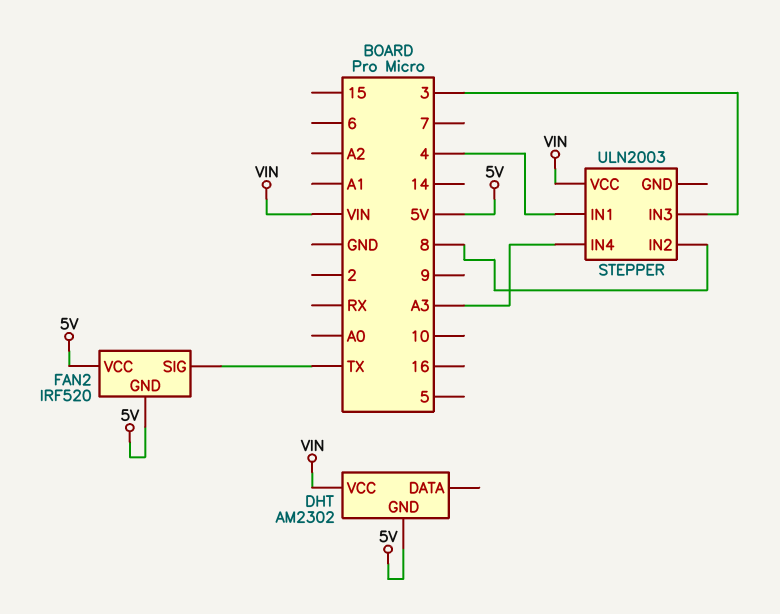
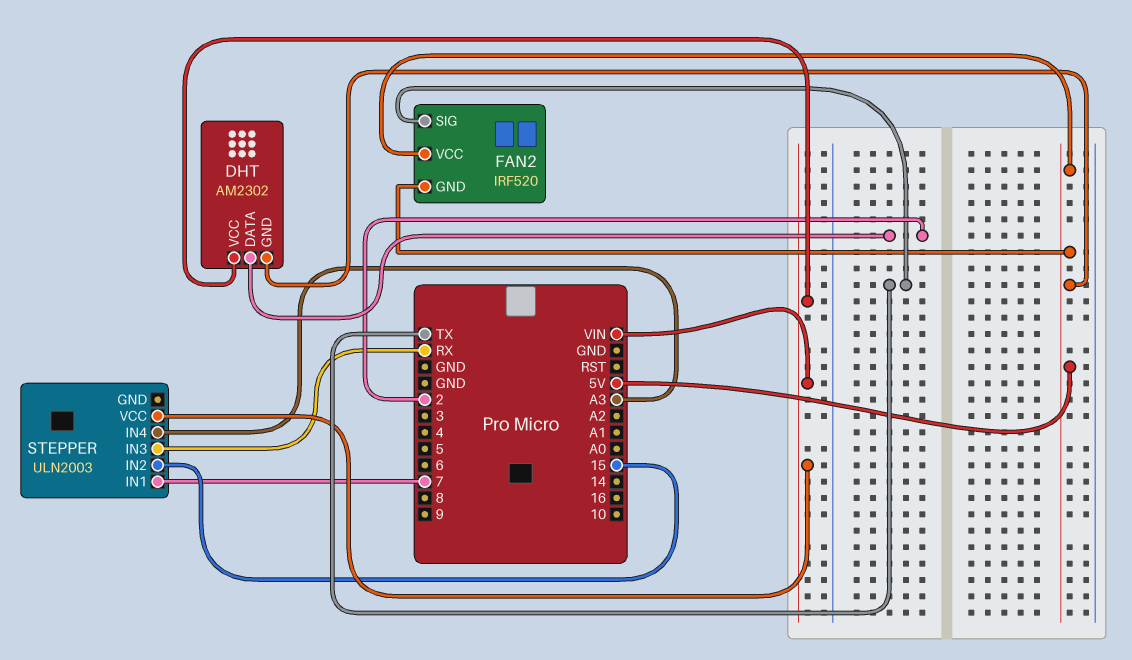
DHT pin DATA: none -> 2
STEPPER pin IN1: 4 -> 7
STEPPER pin IN2: 8 -> 15
STEPPER pin IN3: 3 -> RX

